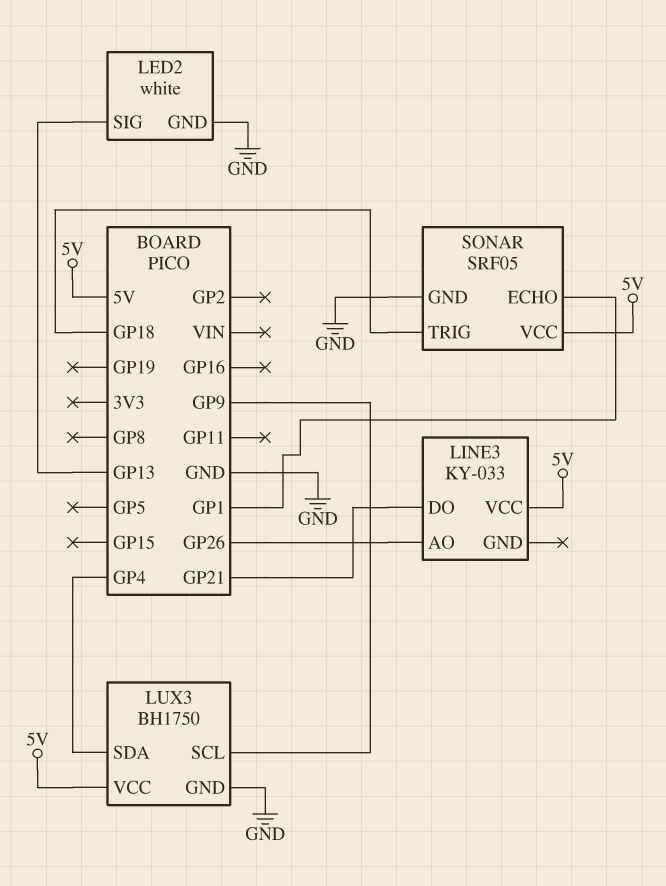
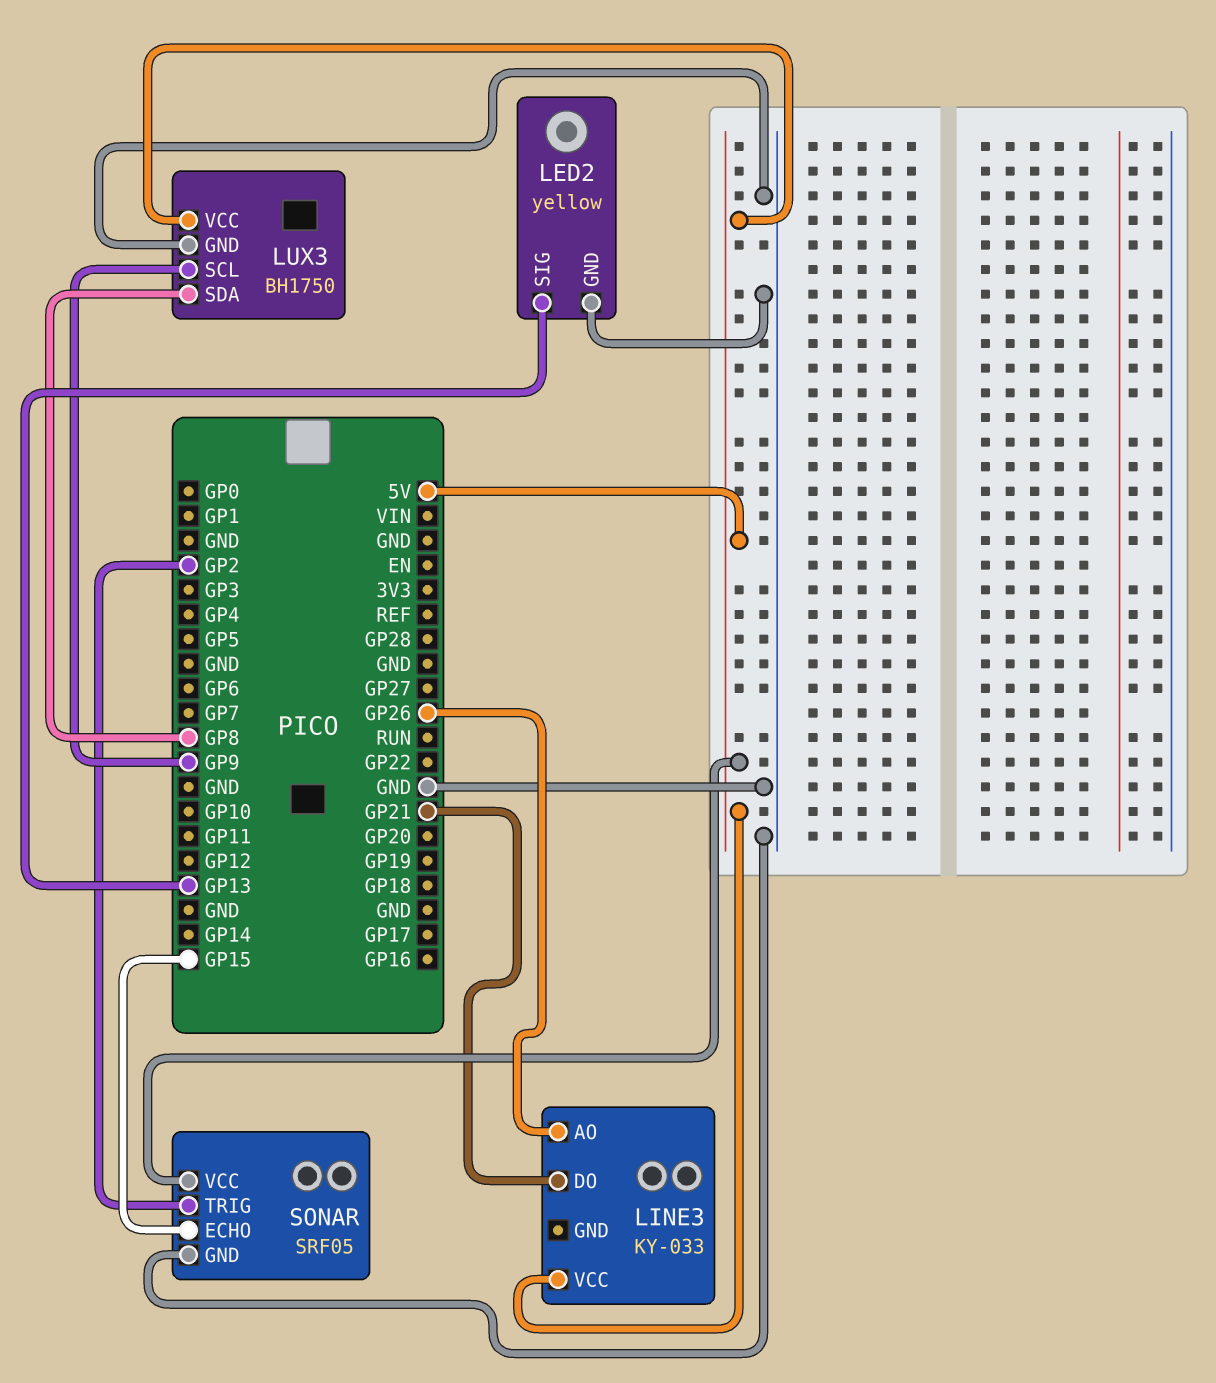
LED2: white -> yellow
LUX3 pin SDA: GP4 -> GP8
SONAR pin ECHO: GP1 -> GP15
SONAR pin TRIG: GP18 -> GP2

